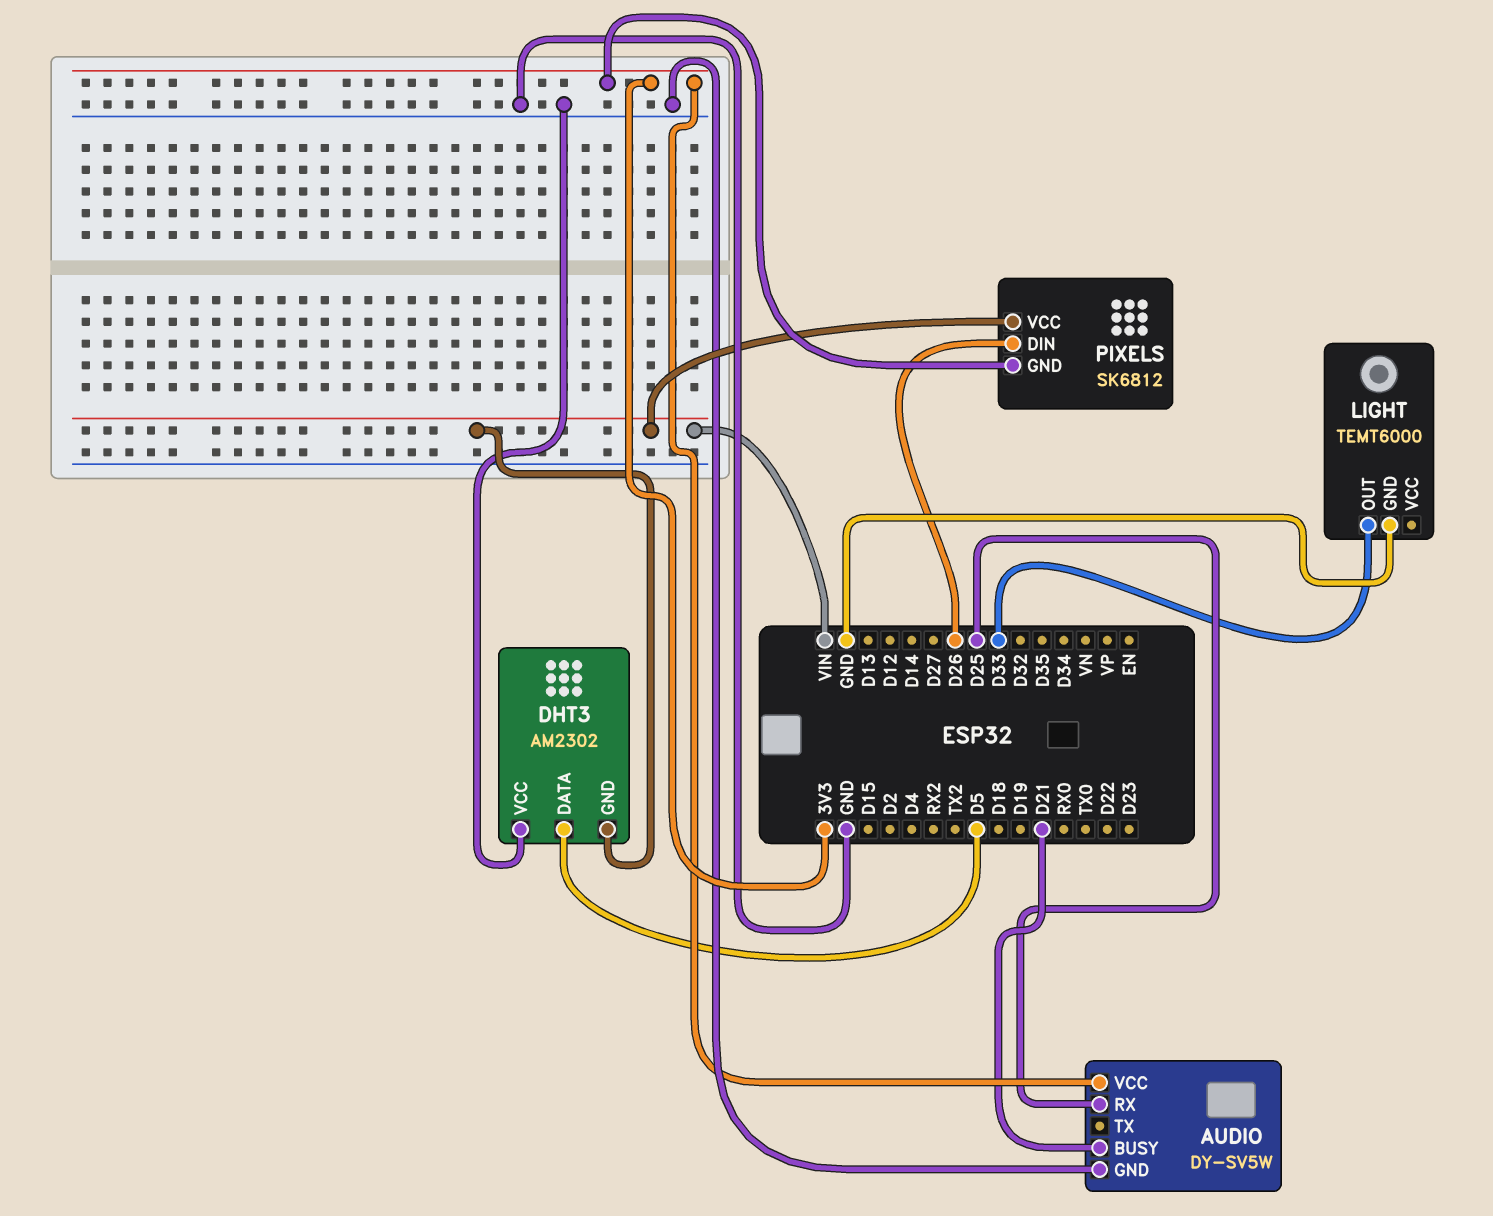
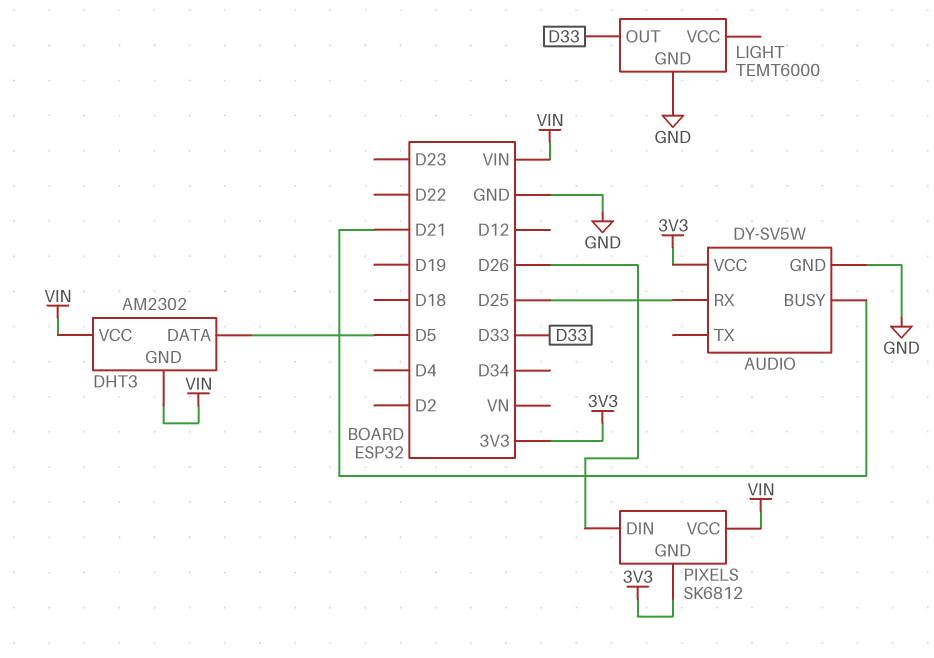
DHT3 pin VCC: GND -> VIN

